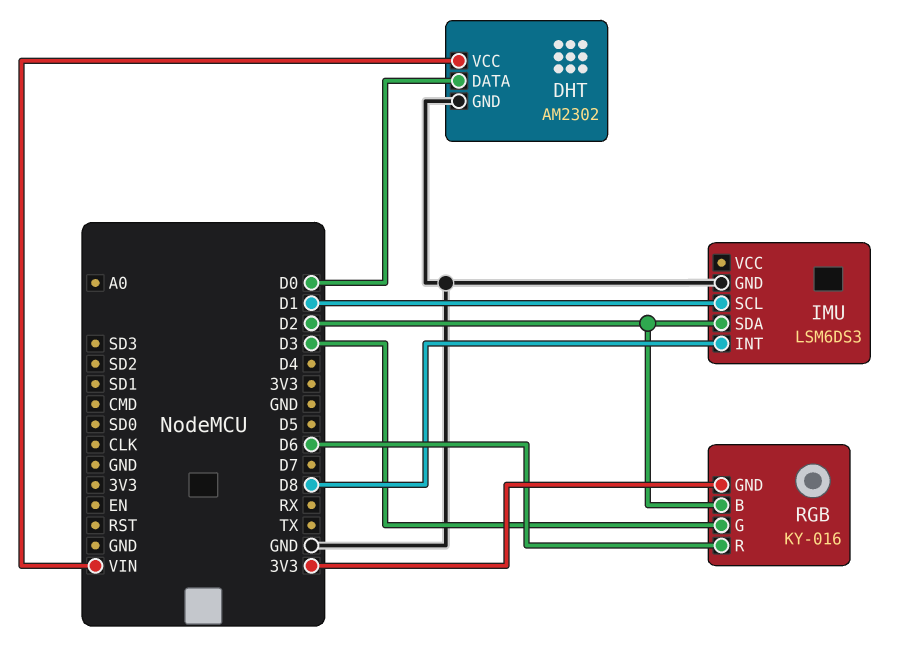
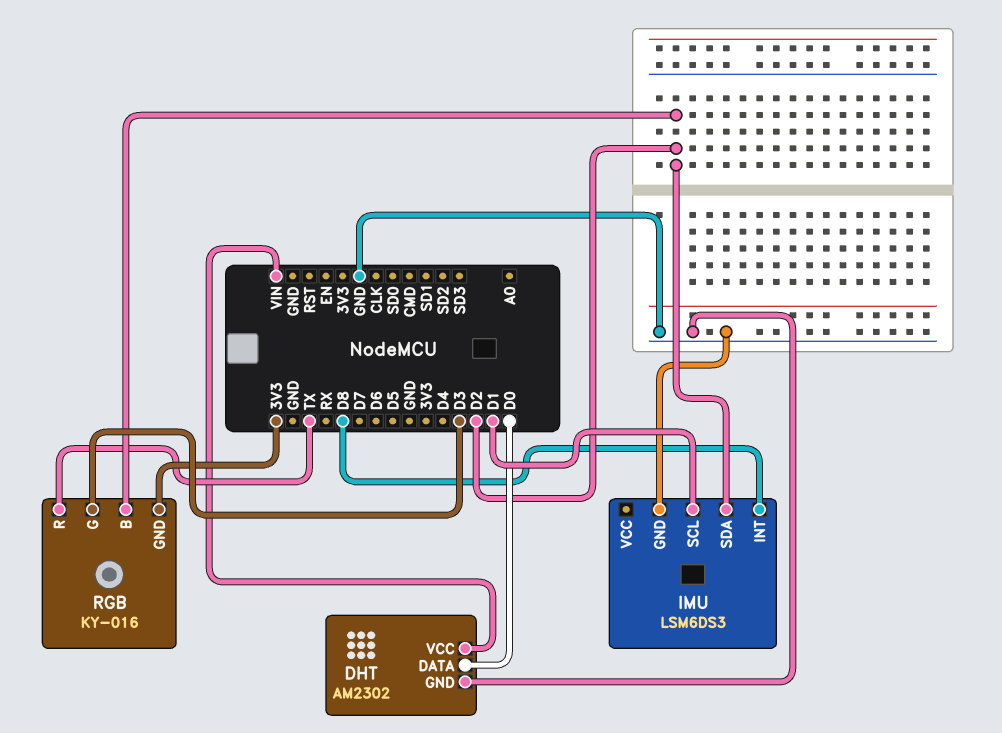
RGB pin R: D6 -> TX

